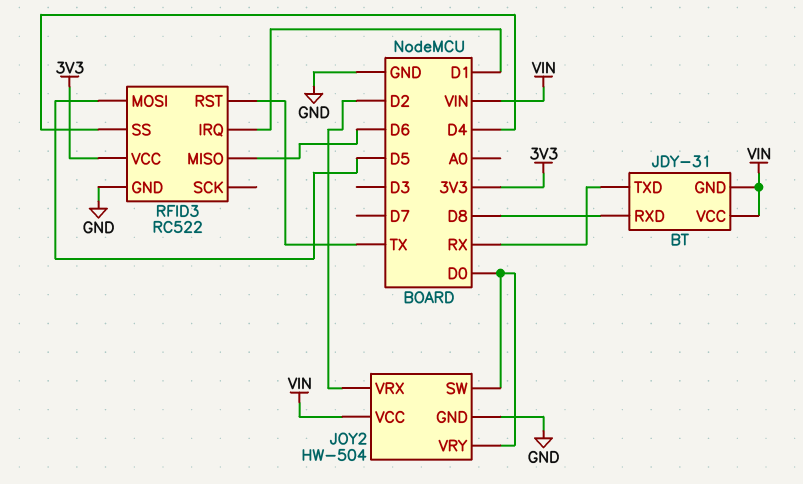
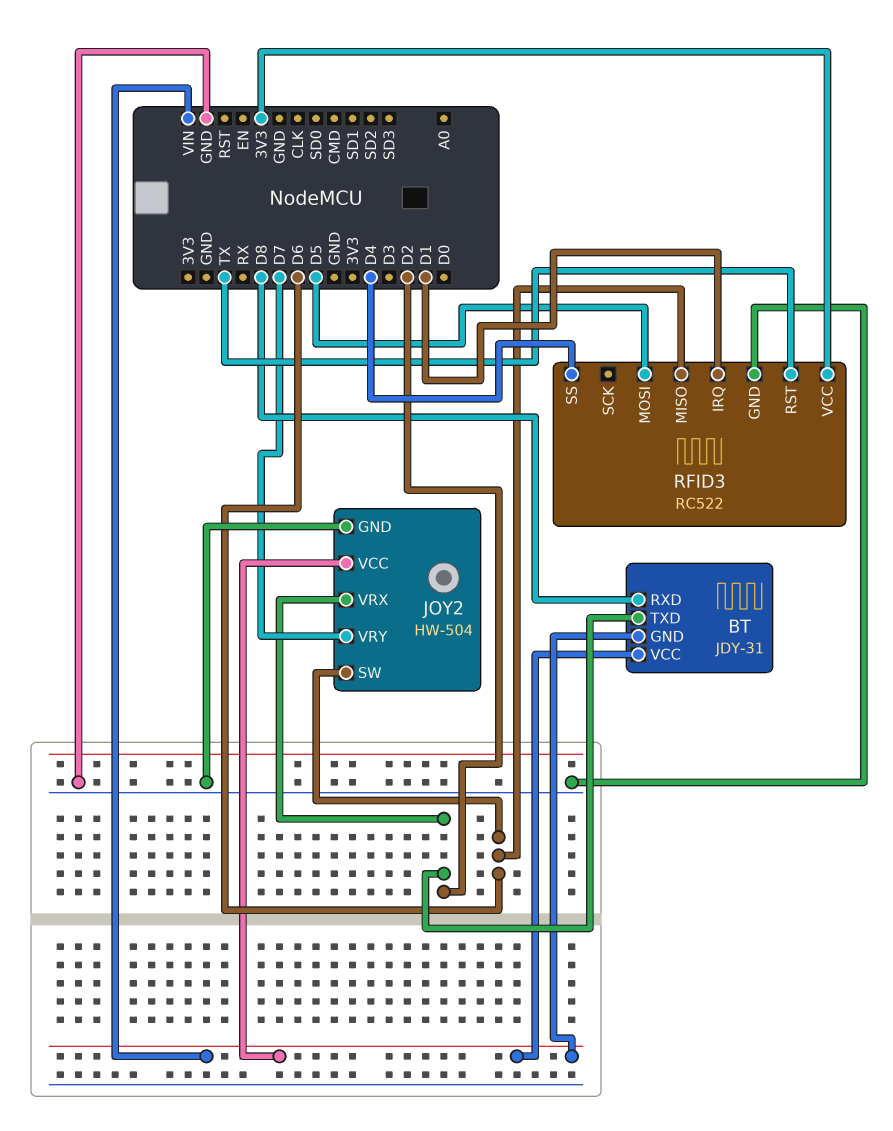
BT pin TXD: RX -> D2
JOY2 pin SW: D0 -> D6
JOY2 pin VRY: D0 -> D7

